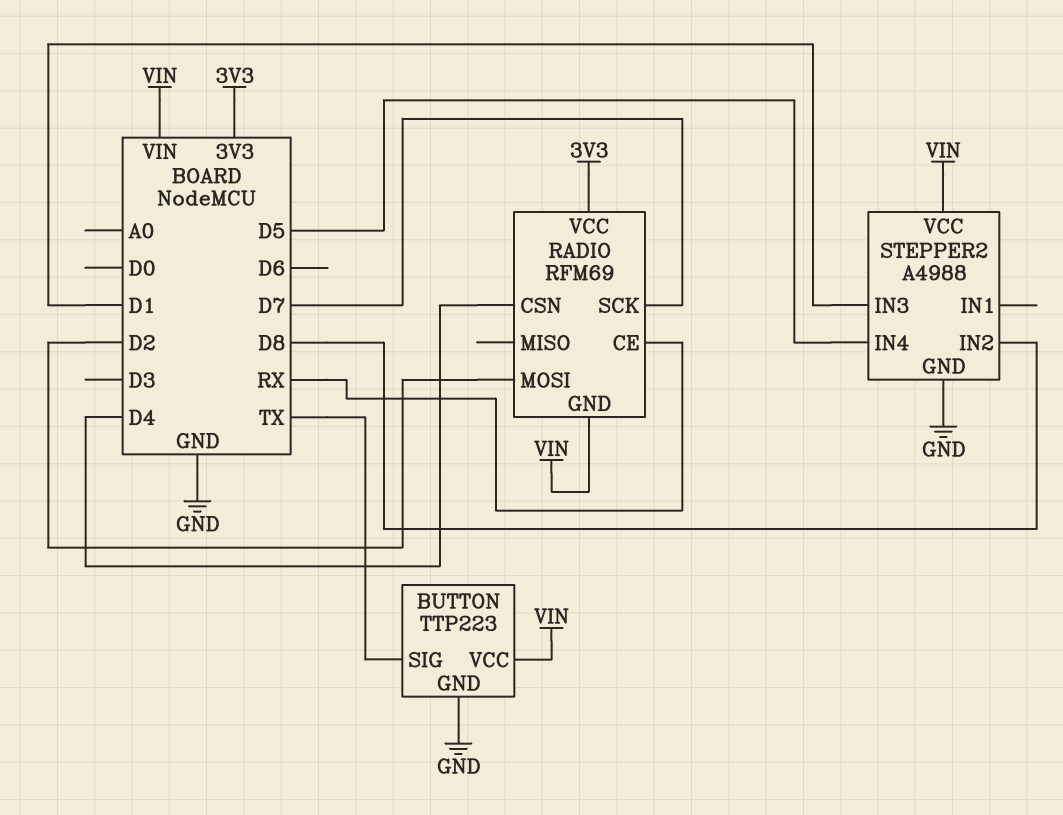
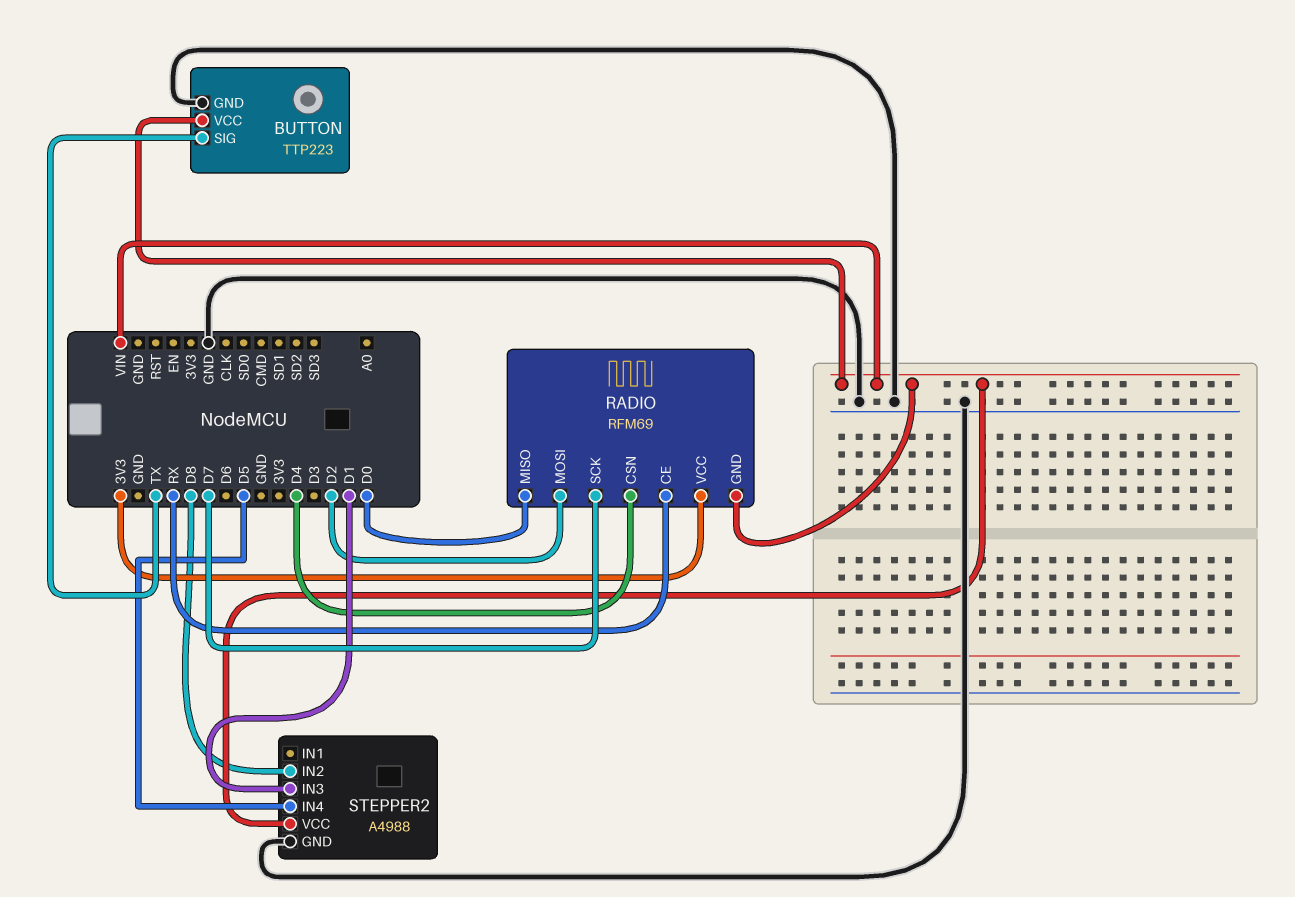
RADIO pin MISO: none -> D0

